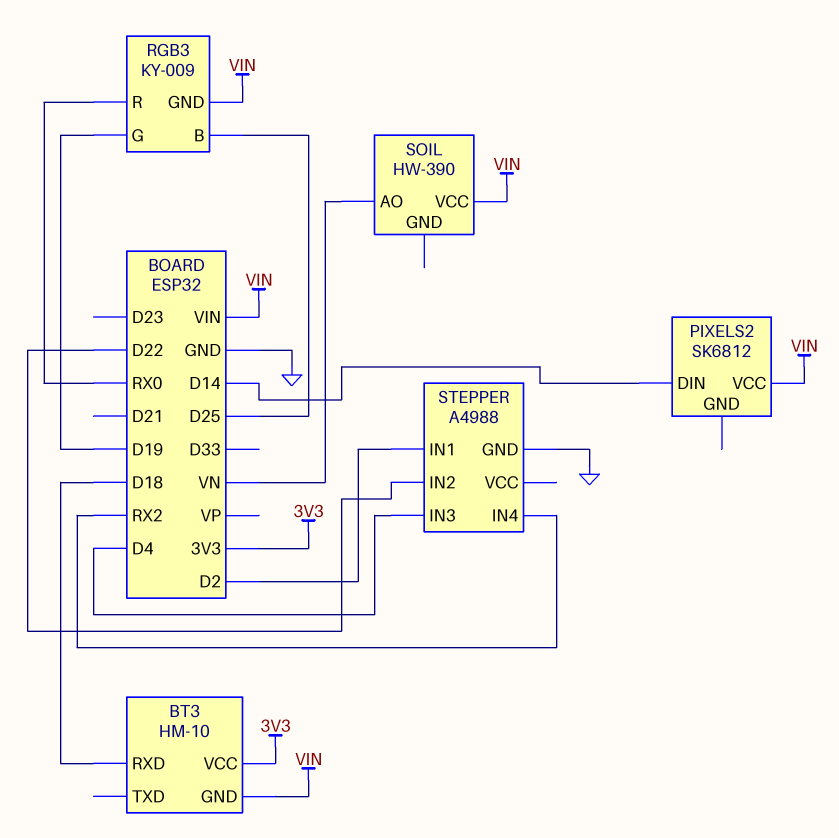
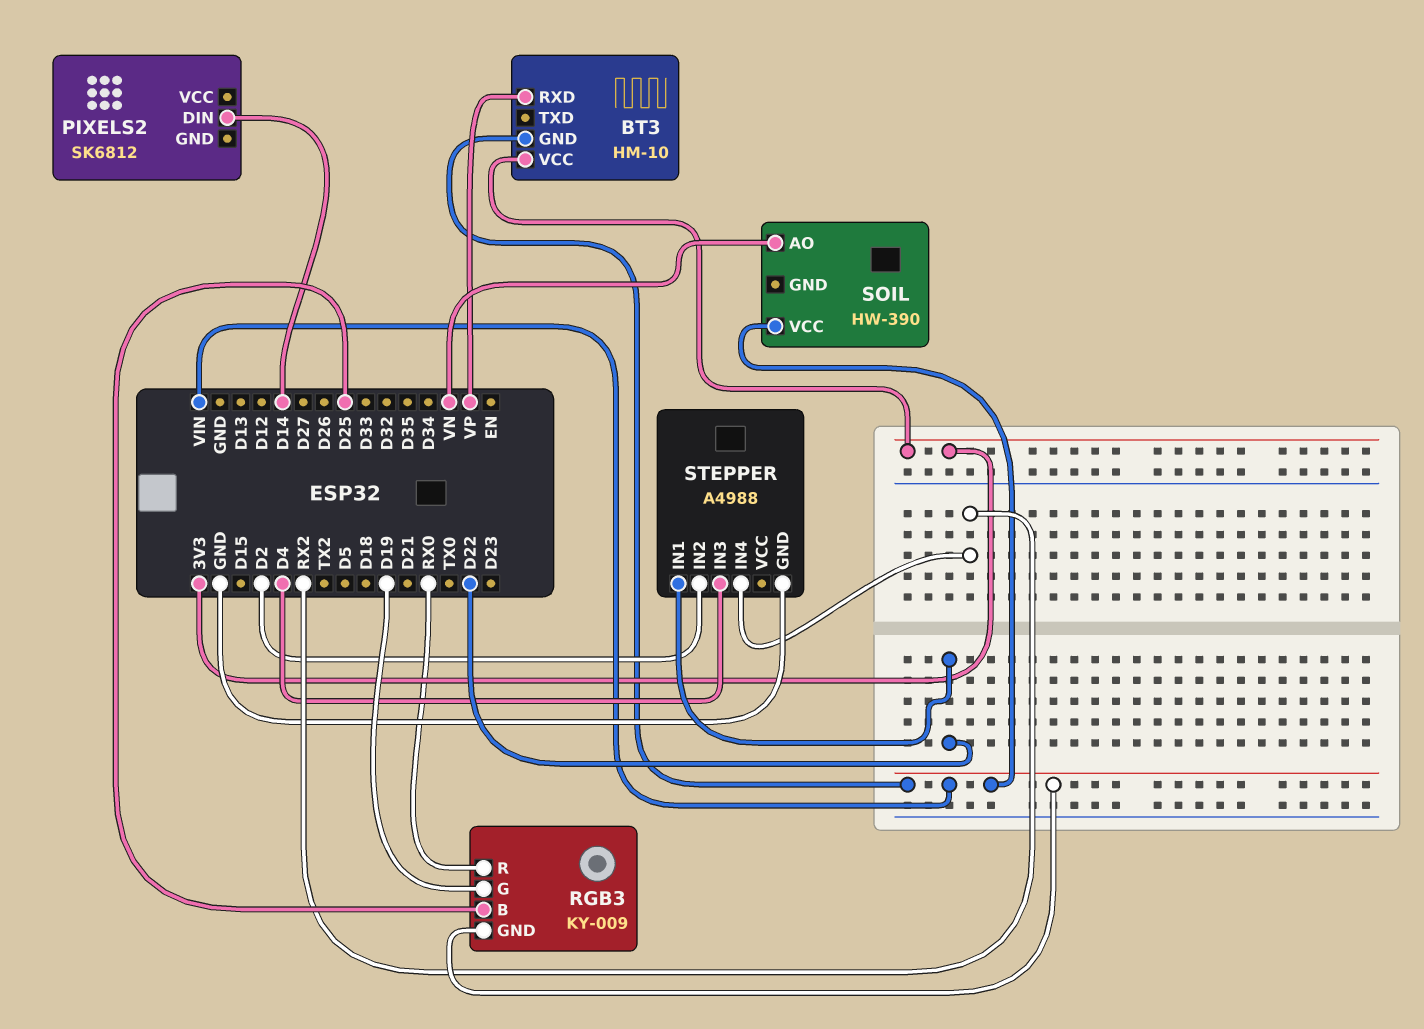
BT3 pin RXD: D18 -> VP
PIXELS2 pin VCC: VIN -> none
STEPPER pin IN1: D2 -> D22
STEPPER pin IN2: D22 -> D2

